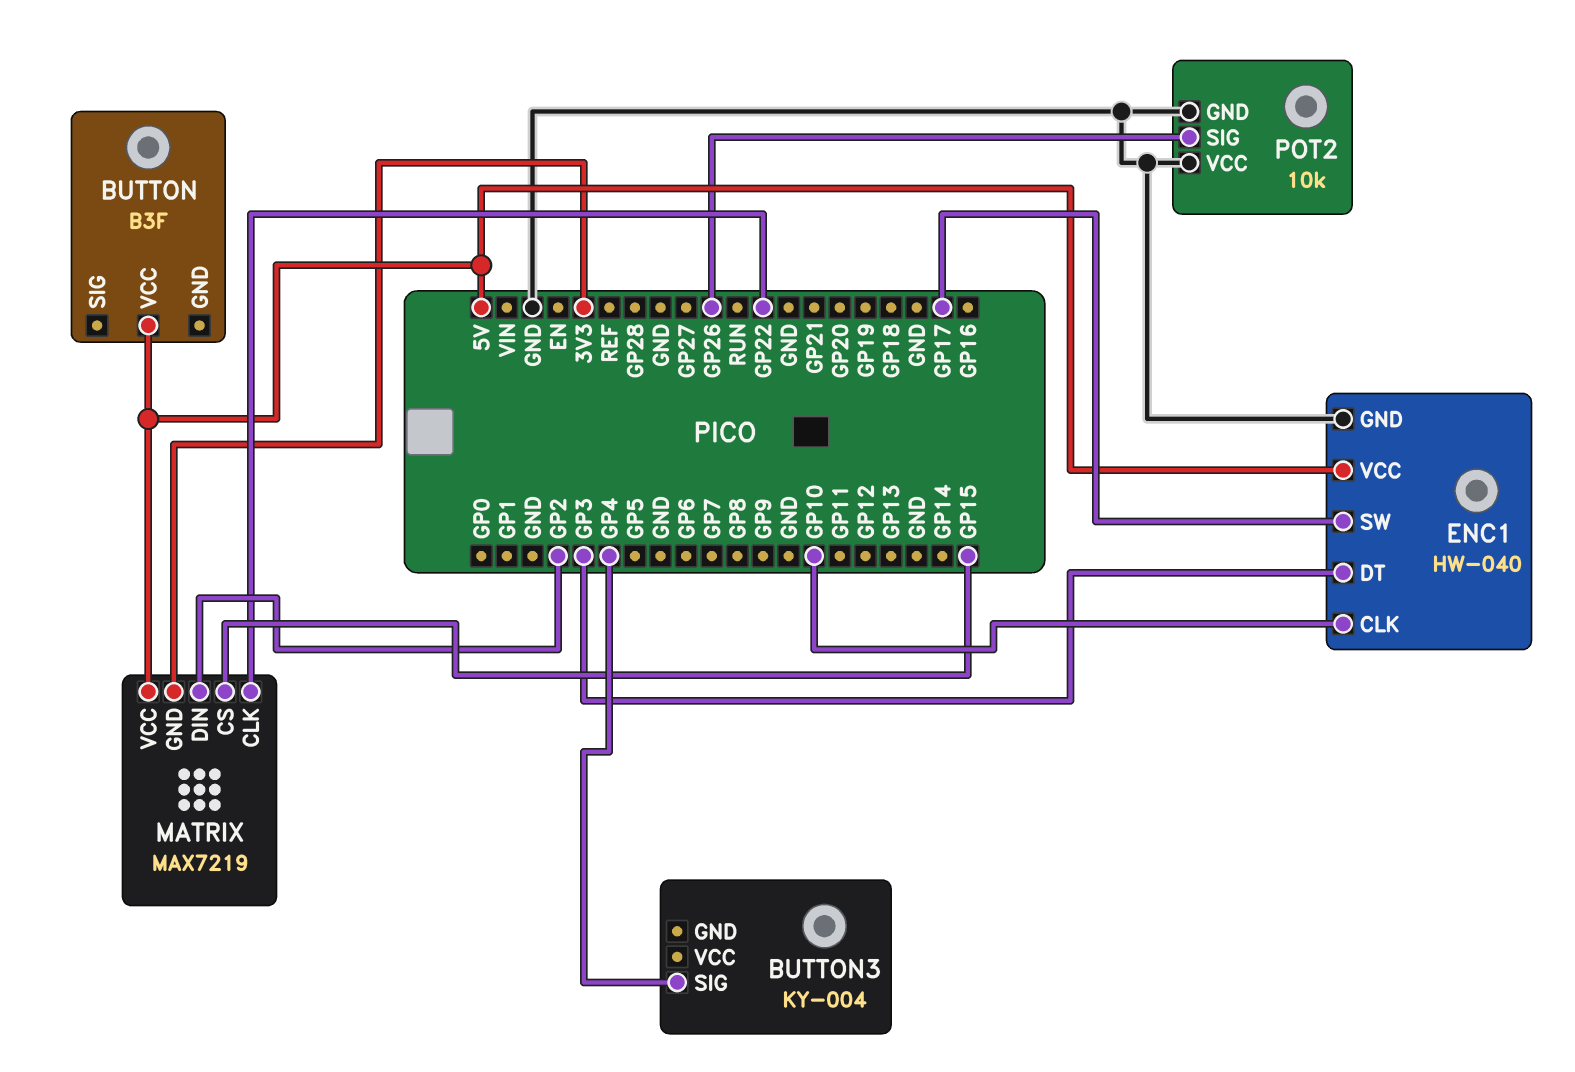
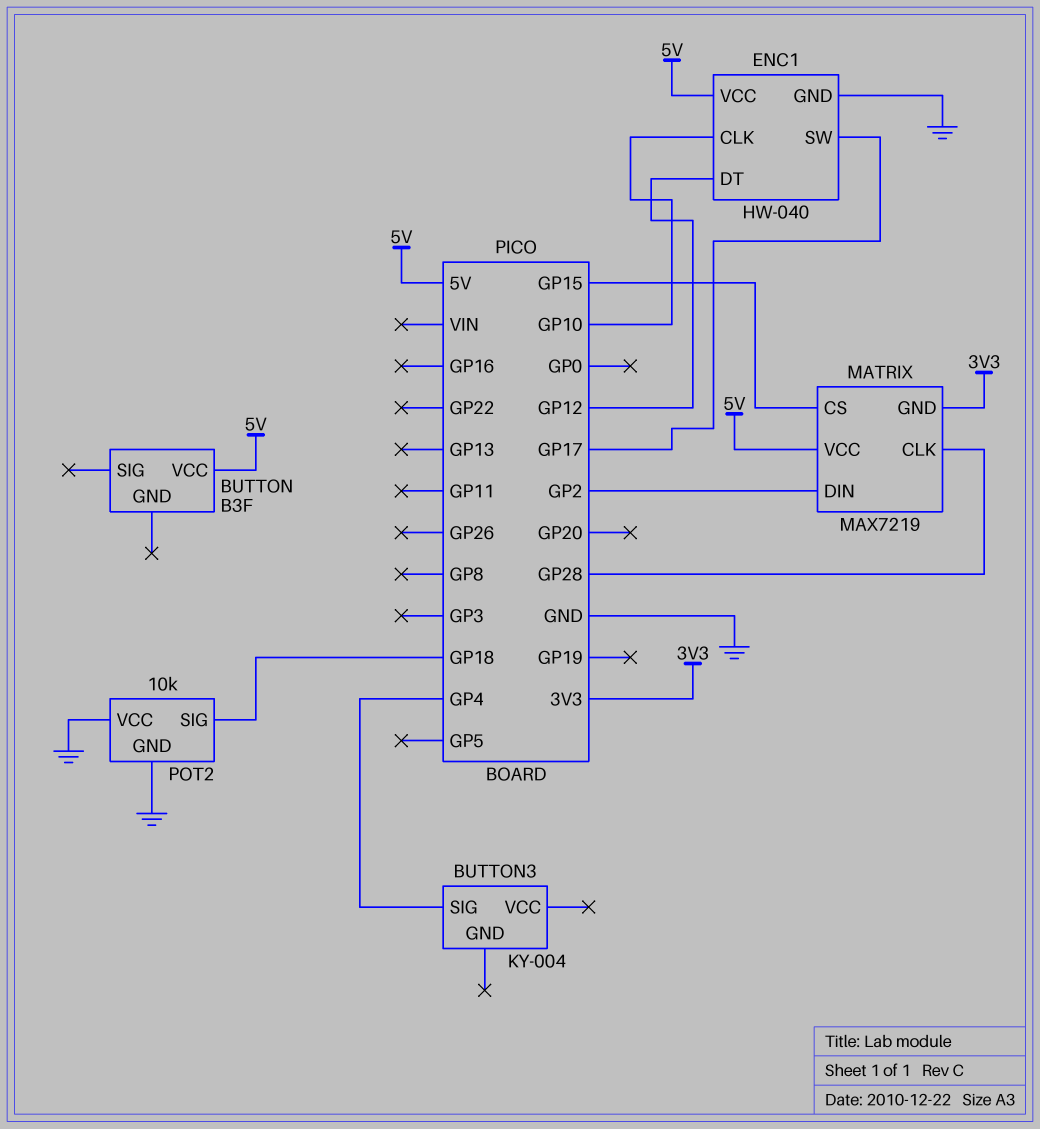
ENC1 pin DT: GP3 -> GP12
MATRIX pin CLK: GP22 -> GP28
POT2 pin SIG: GP26 -> GP18

